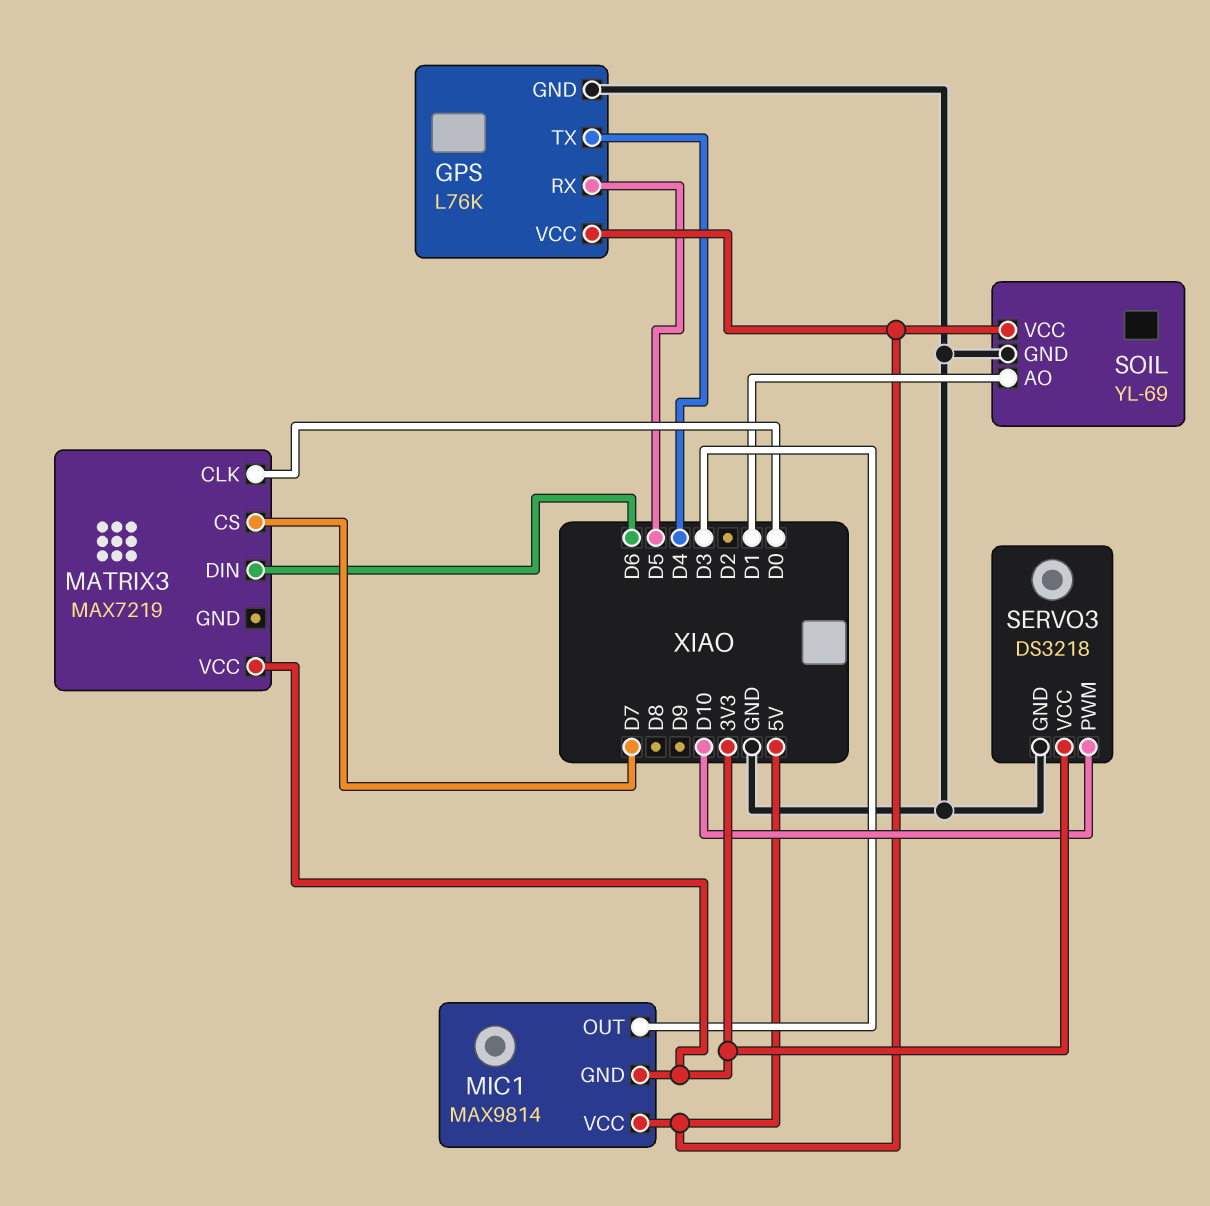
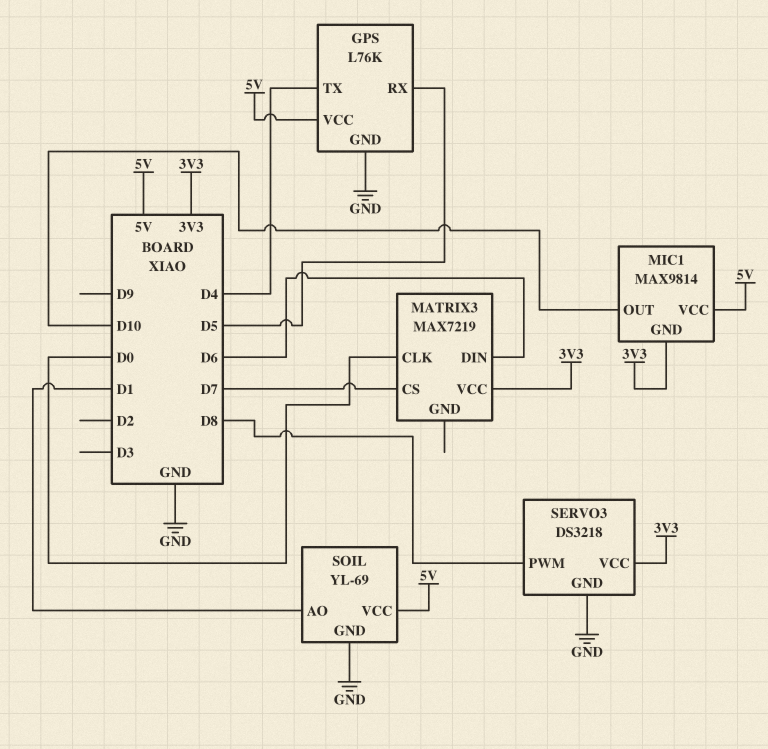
MIC1 pin OUT: D3 -> D10
SERVO3 pin PWM: D10 -> D8

